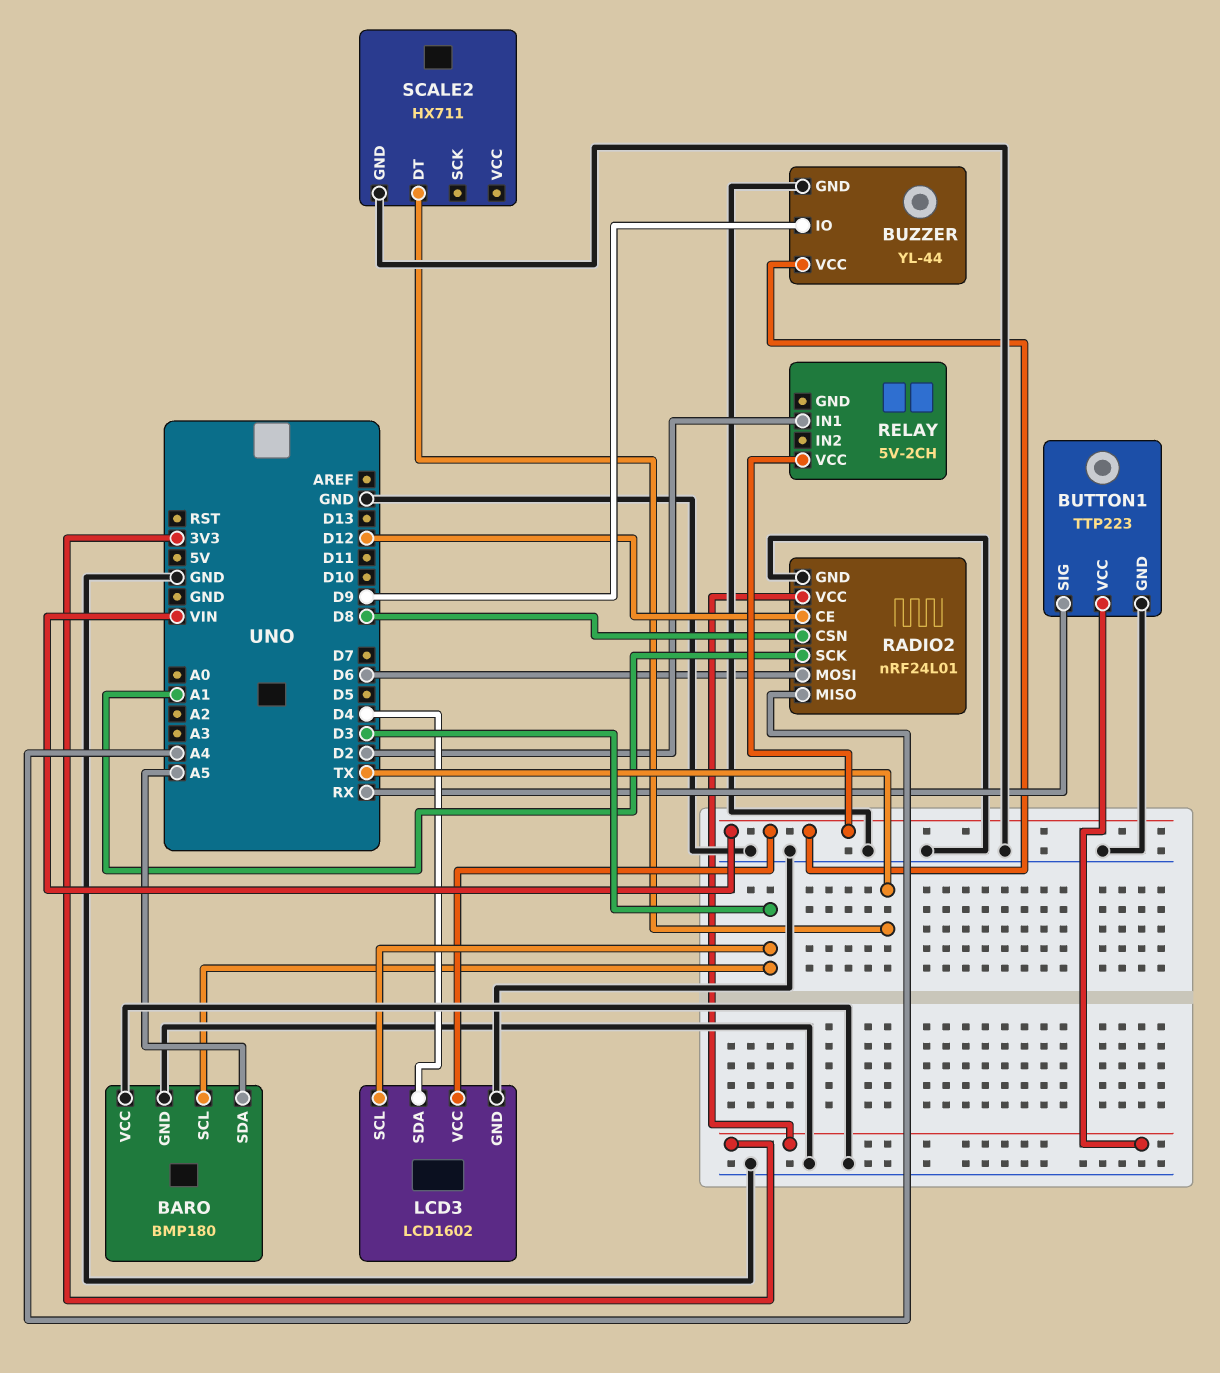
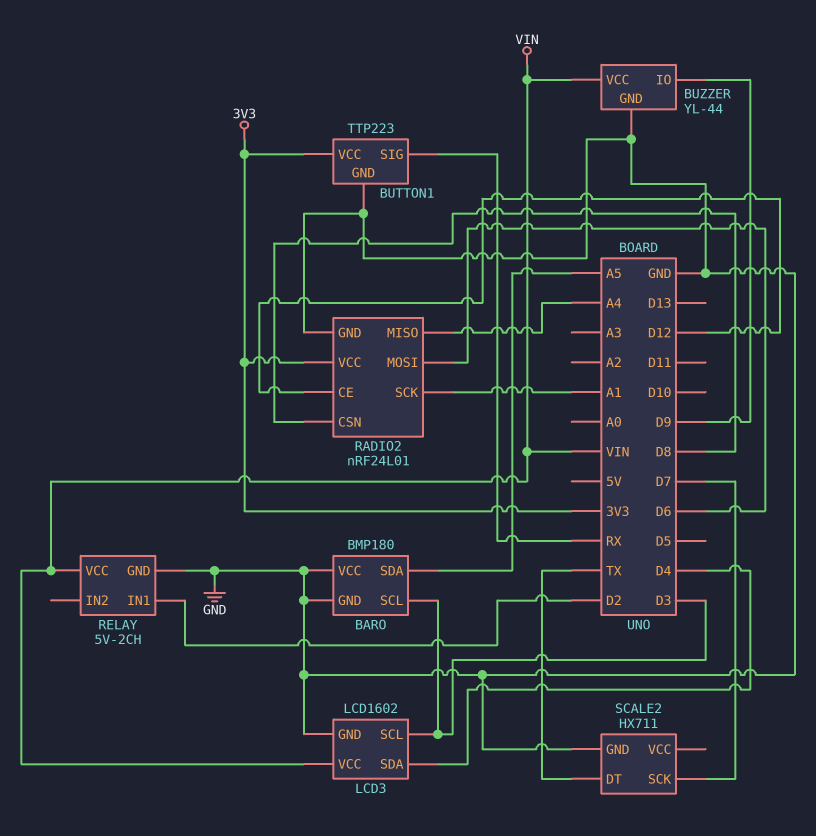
RELAY pin GND: none -> GND
SCALE2 pin SCK: none -> D7

